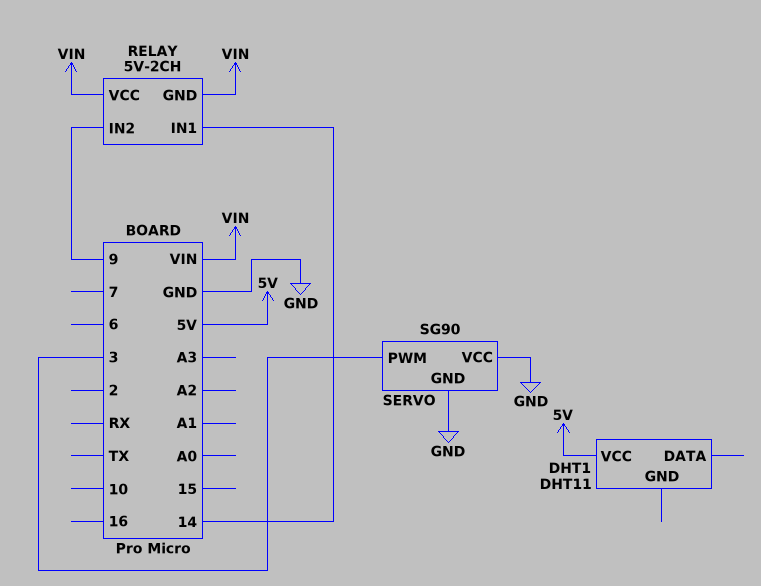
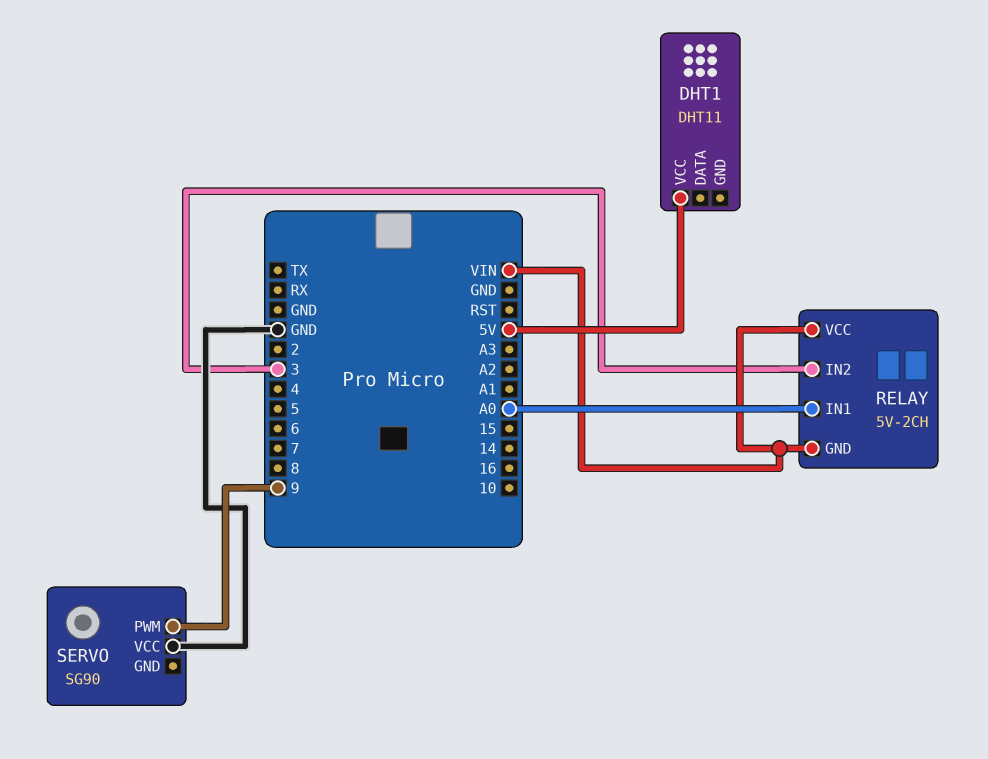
RELAY pin IN1: 14 -> A0
RELAY pin IN2: 9 -> 3
SERVO pin GND: GND -> none
SERVO pin PWM: 3 -> 9

